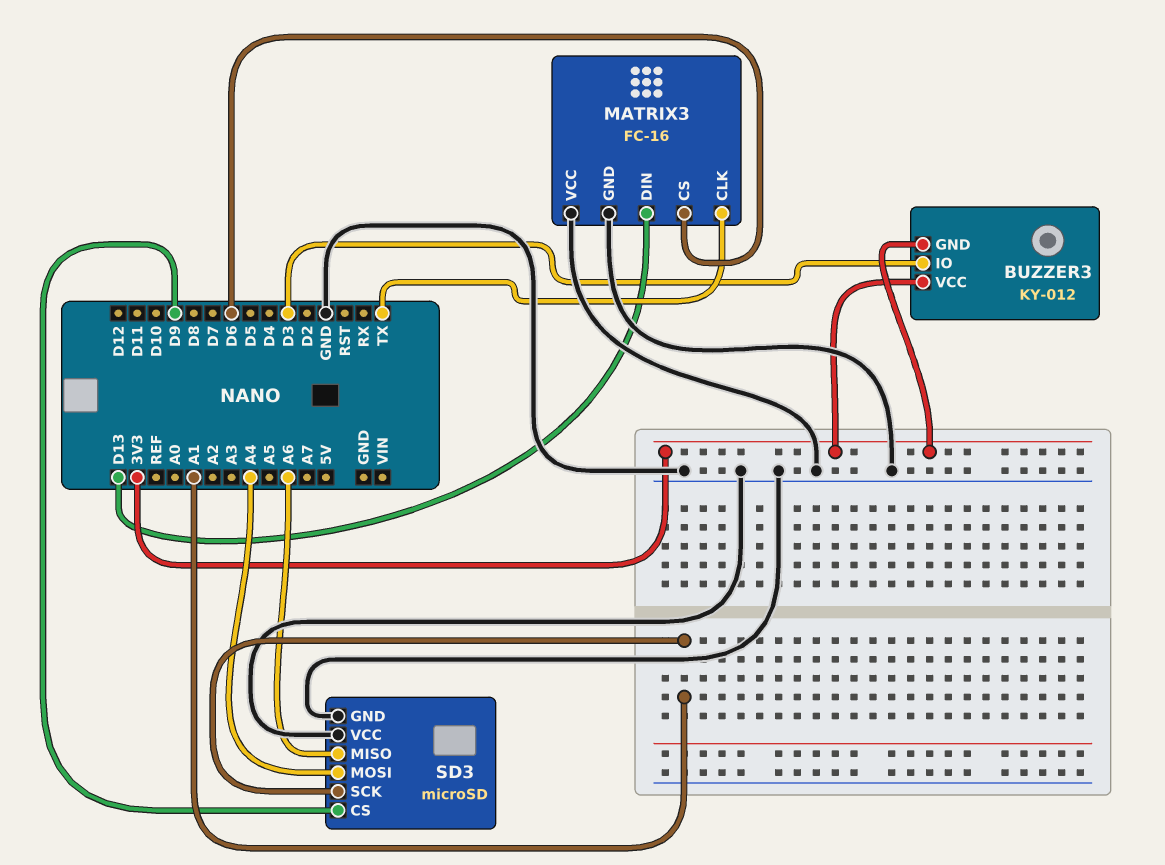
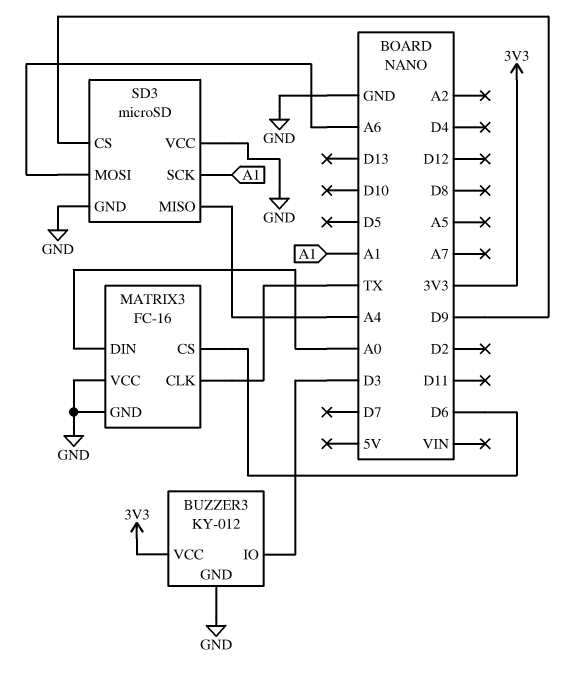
BUZZER3 pin GND: 3V3 -> GND
MATRIX3 pin DIN: D13 -> A0
SD3 pin MISO: A6 -> A4
SD3 pin MOSI: A4 -> A6

